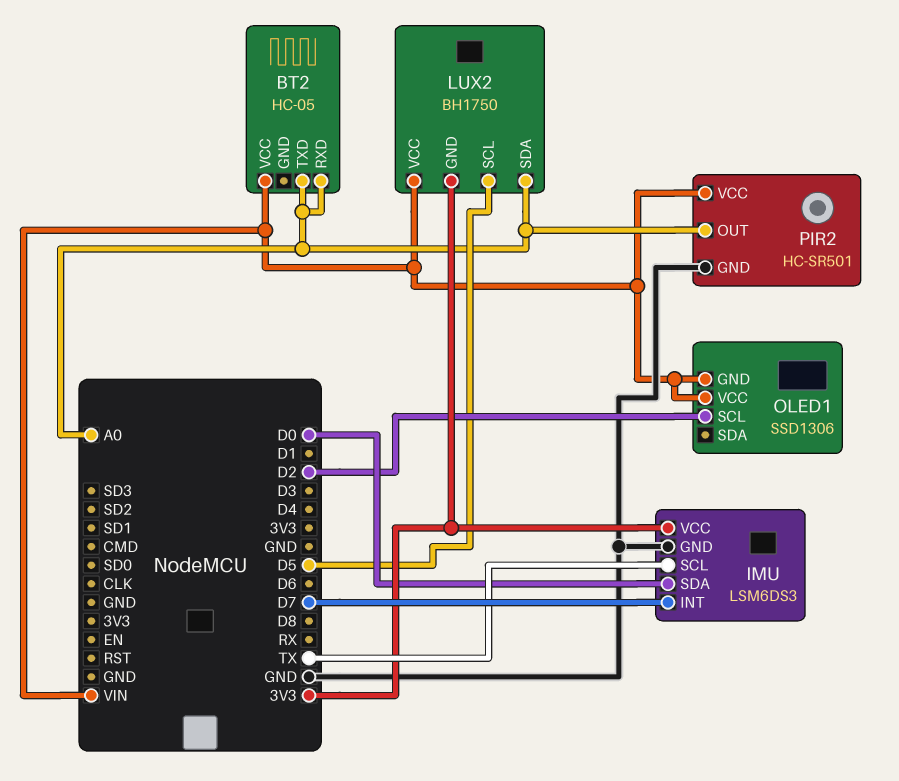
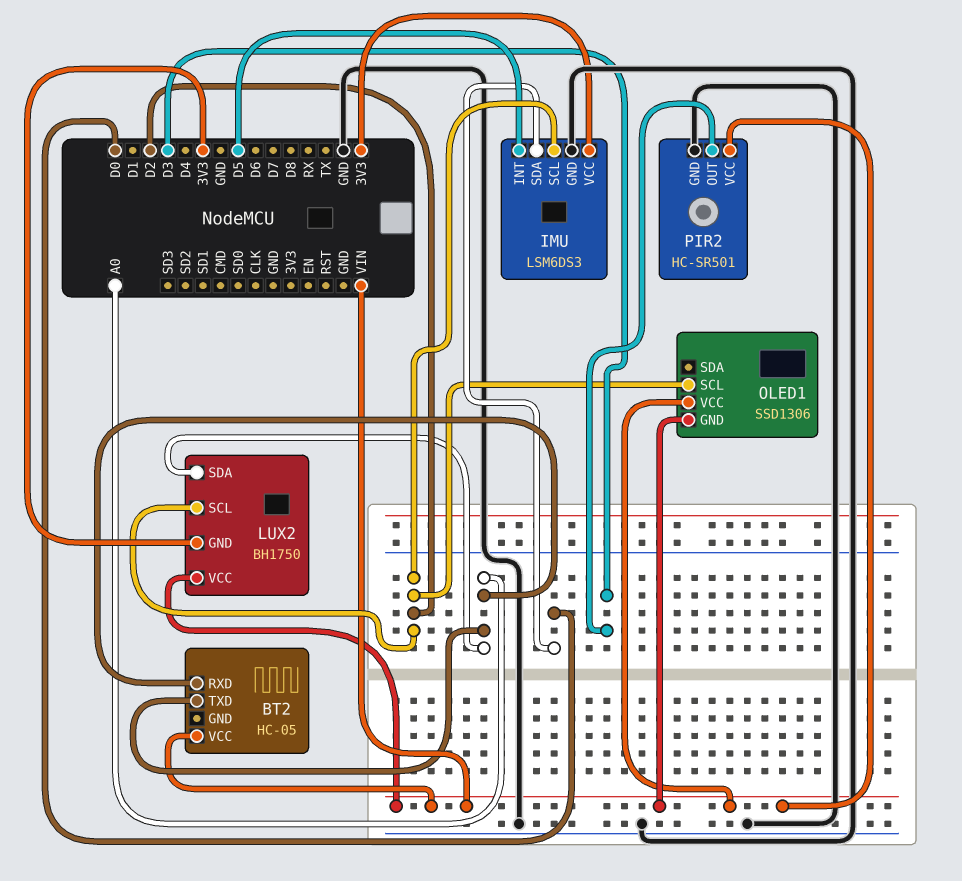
IMU pin INT: D7 -> D5
IMU pin SCL: TX -> D2
LUX2 pin SCL: D5 -> D2
PIR2 pin OUT: A0 -> D3

